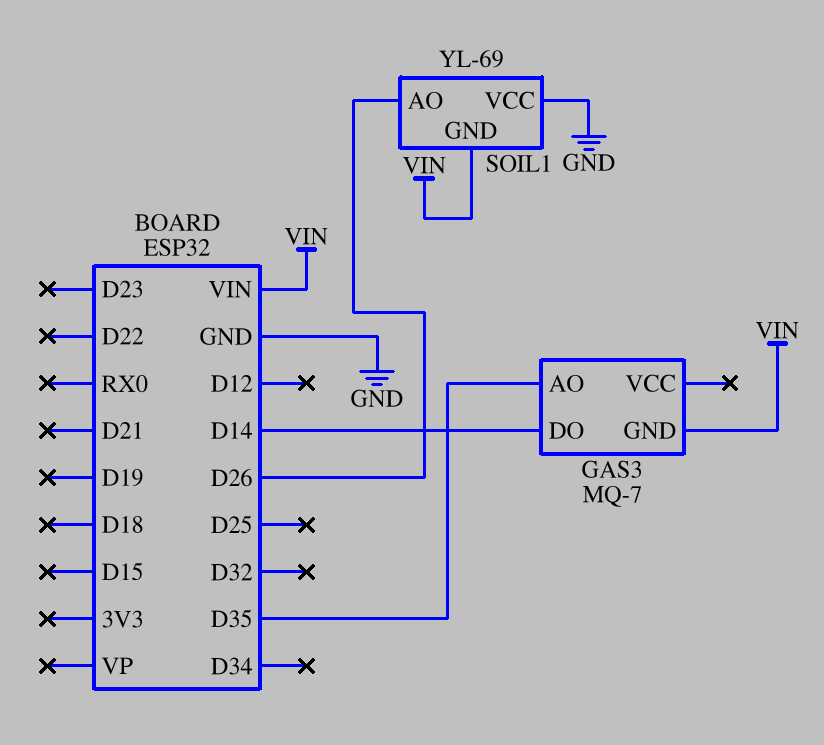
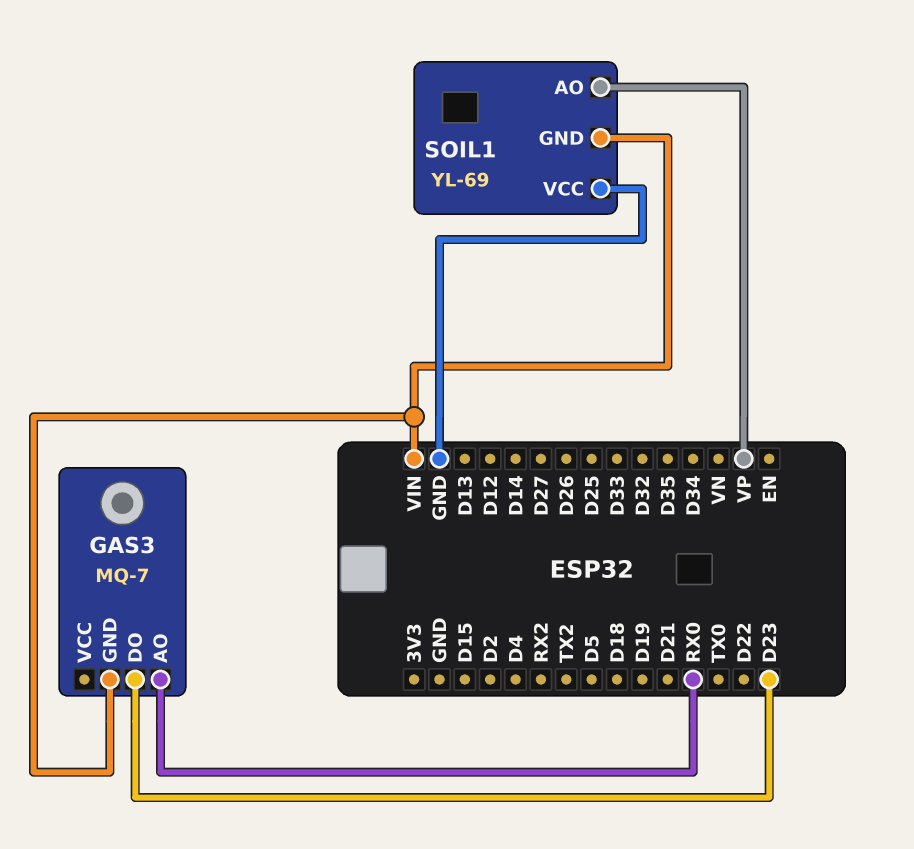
GAS3 pin AO: D35 -> RX0
GAS3 pin DO: D14 -> D23
SOIL1 pin AO: D26 -> VP

